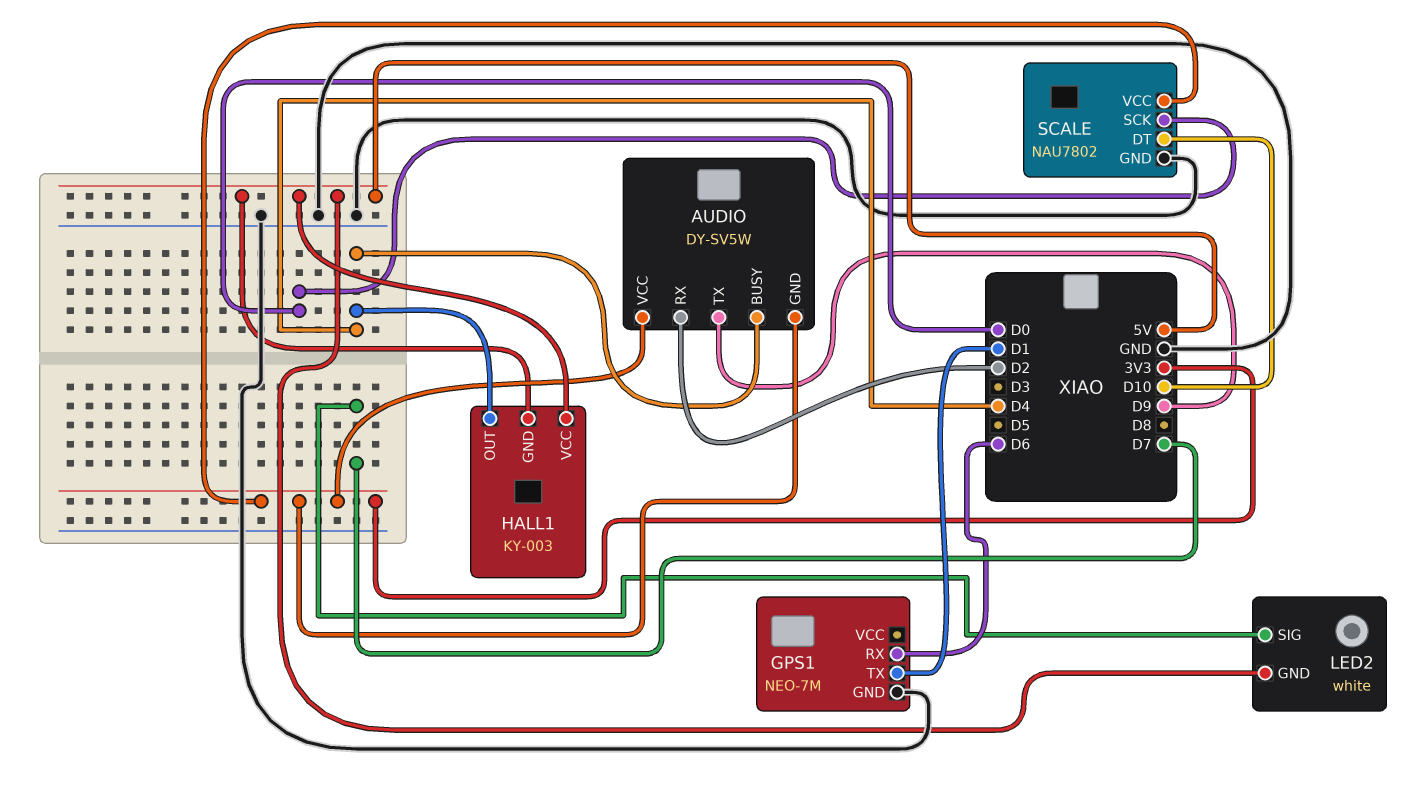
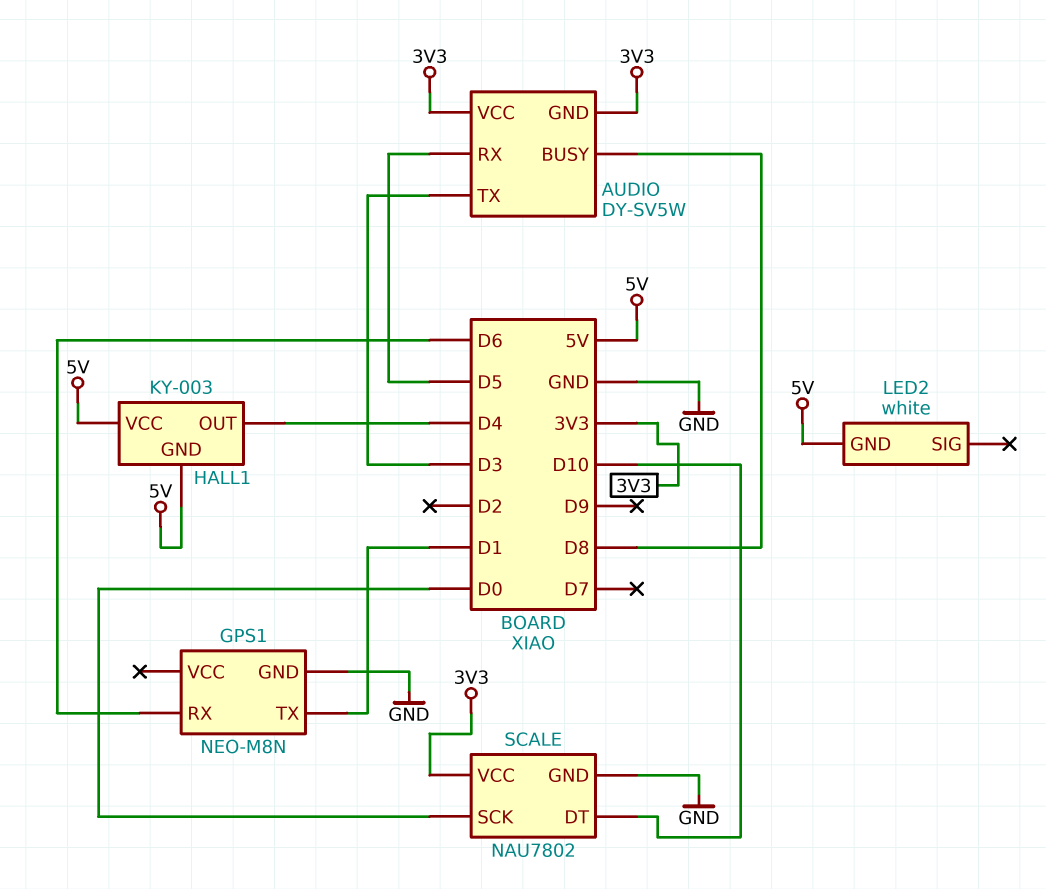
AUDIO pin BUSY: D4 -> D8
AUDIO pin RX: D2 -> D5
AUDIO pin TX: D9 -> D3
GPS1: NEO-7M -> NEO-M8N
LED2 pin SIG: D7 -> none

